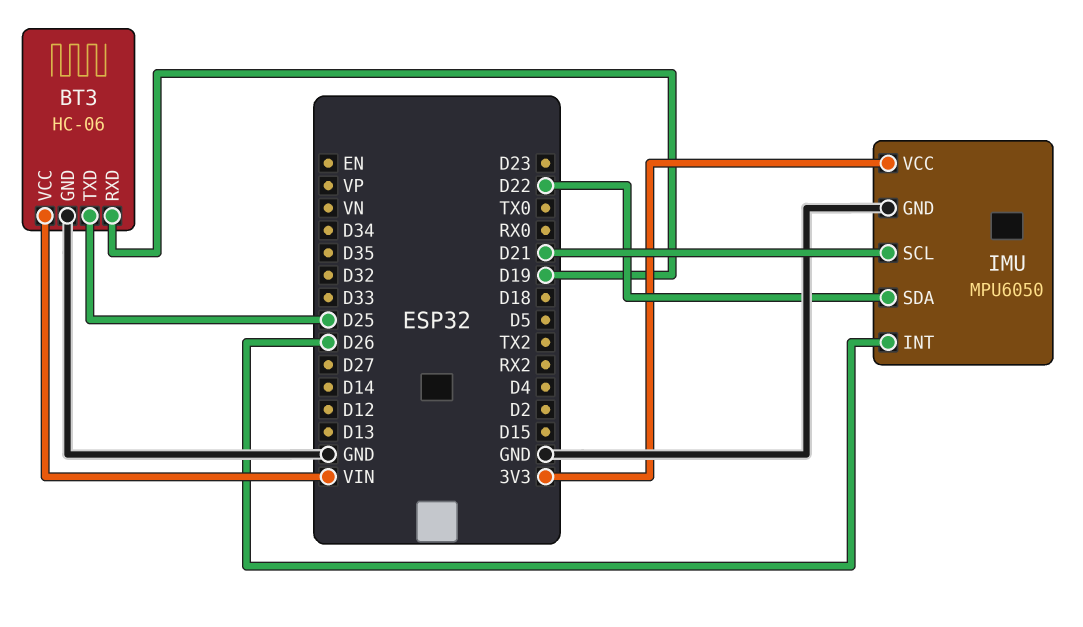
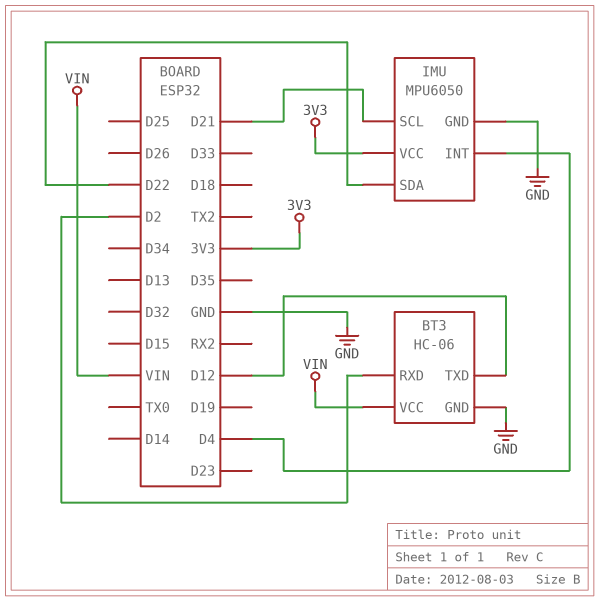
BT3 pin RXD: D19 -> D2
BT3 pin TXD: D25 -> D12
IMU pin INT: D26 -> D4

